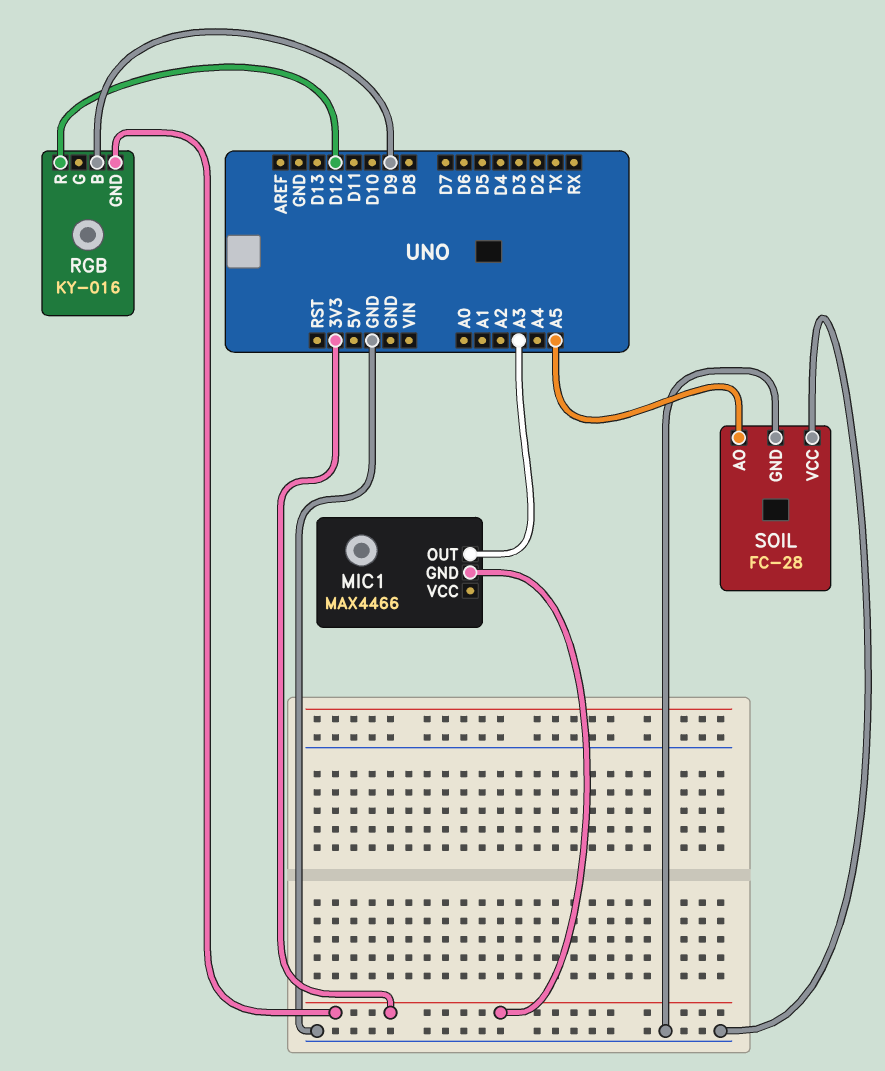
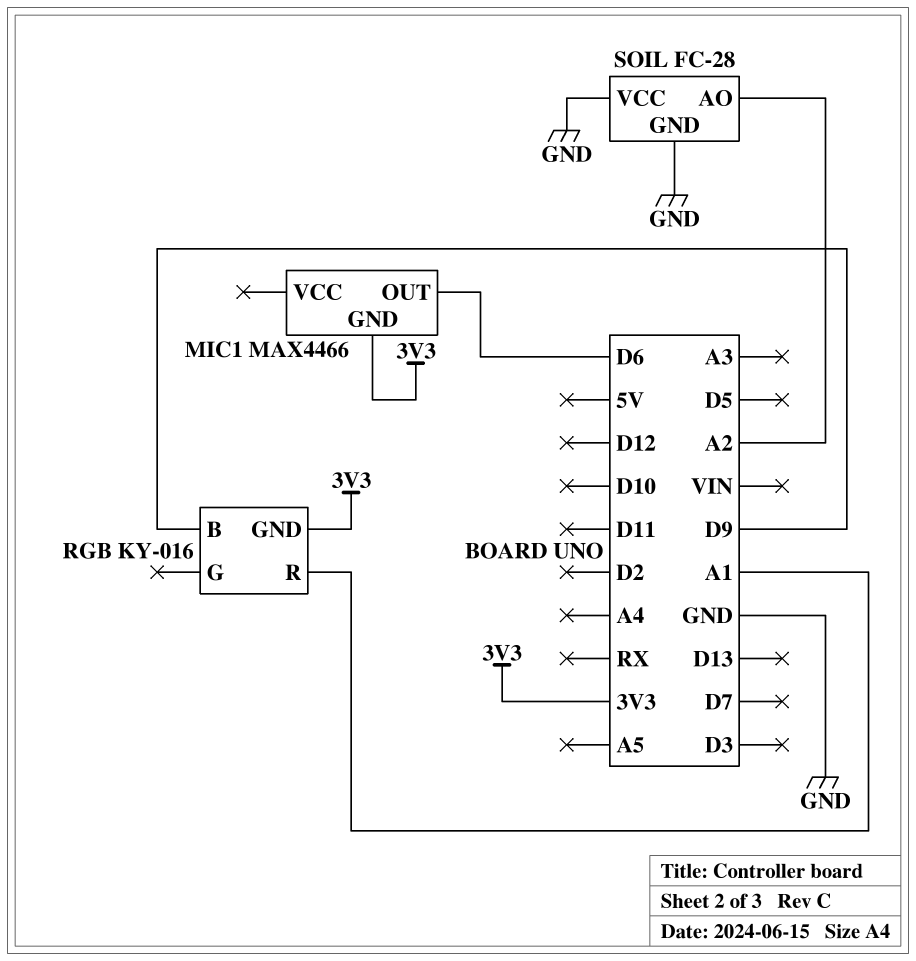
MIC1 pin OUT: A3 -> D6
RGB pin R: D12 -> A1
SOIL pin AO: A5 -> A2

